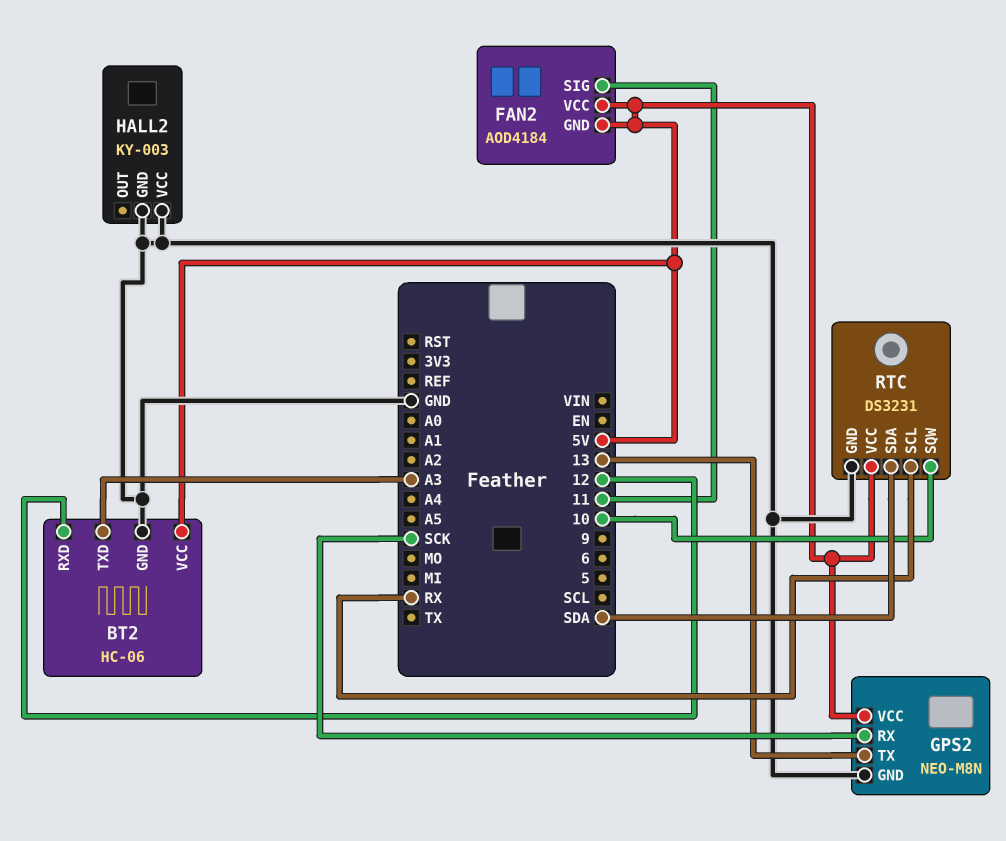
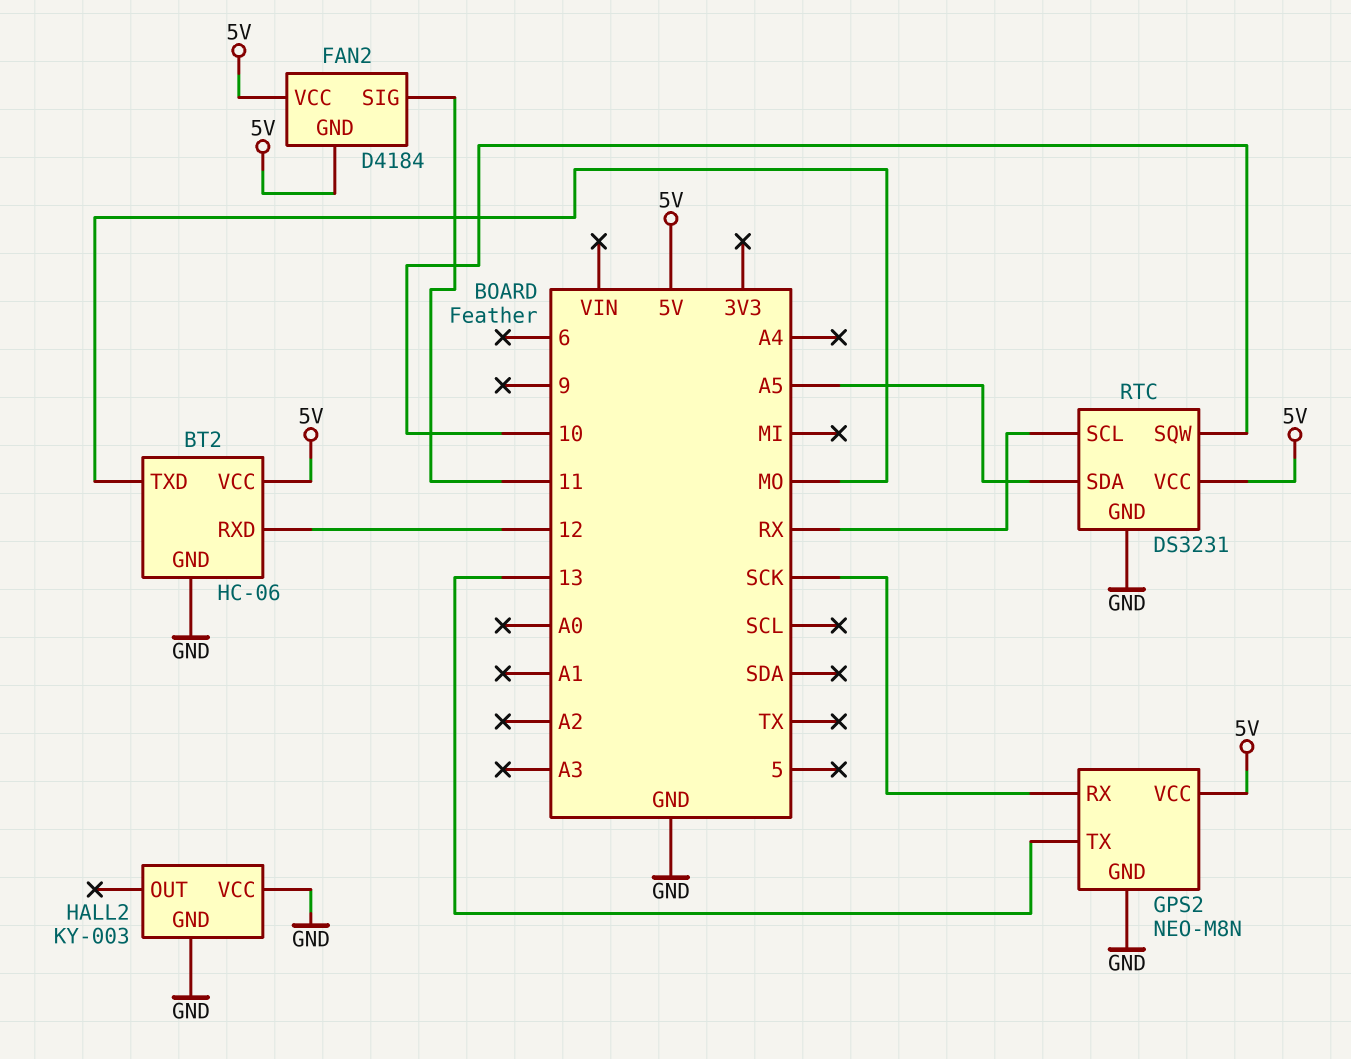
BT2 pin TXD: A3 -> MO
FAN2: AOD4184 -> D4184
RTC pin SDA: SDA -> A5

